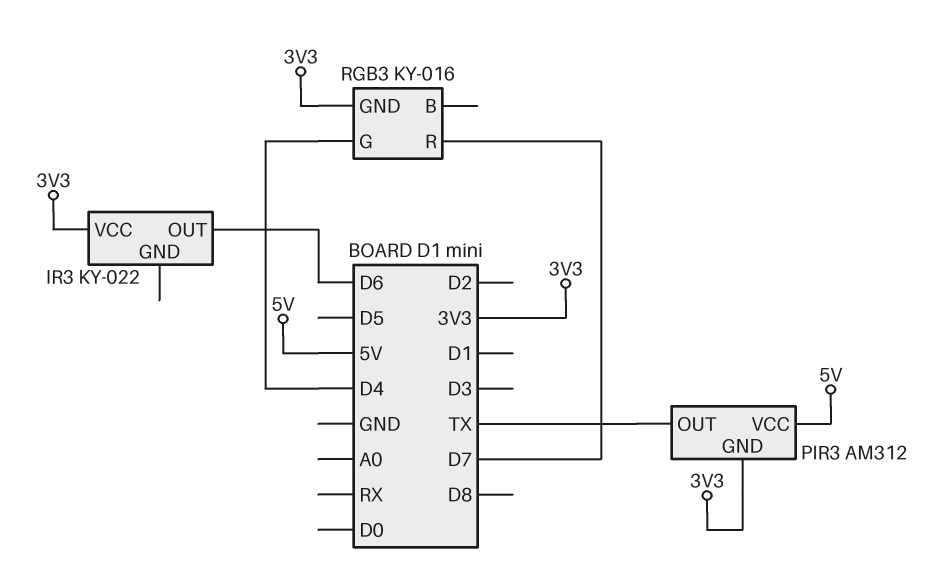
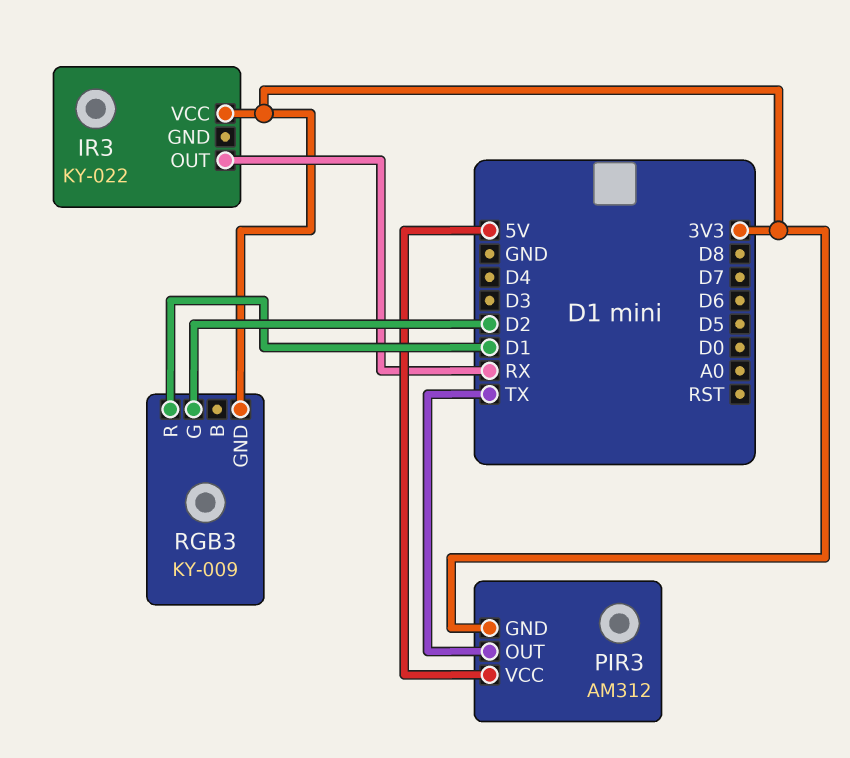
IR3 pin OUT: D6 -> RX
RGB3: KY-016 -> KY-009
RGB3 pin G: D4 -> D2
RGB3 pin R: D7 -> D1

